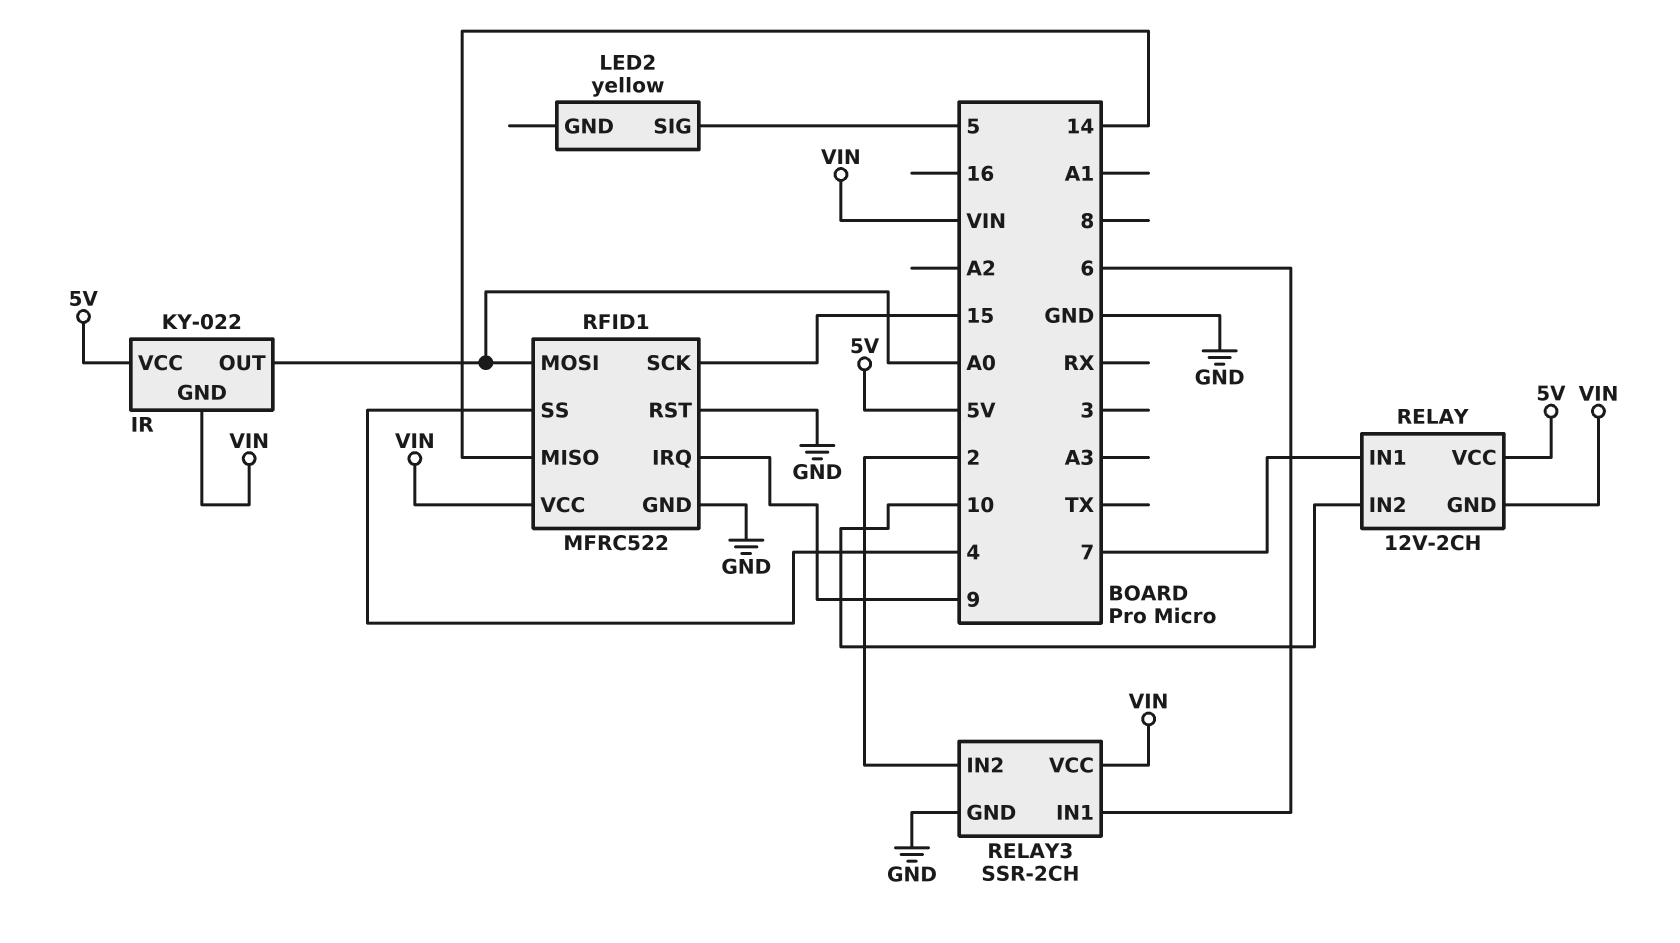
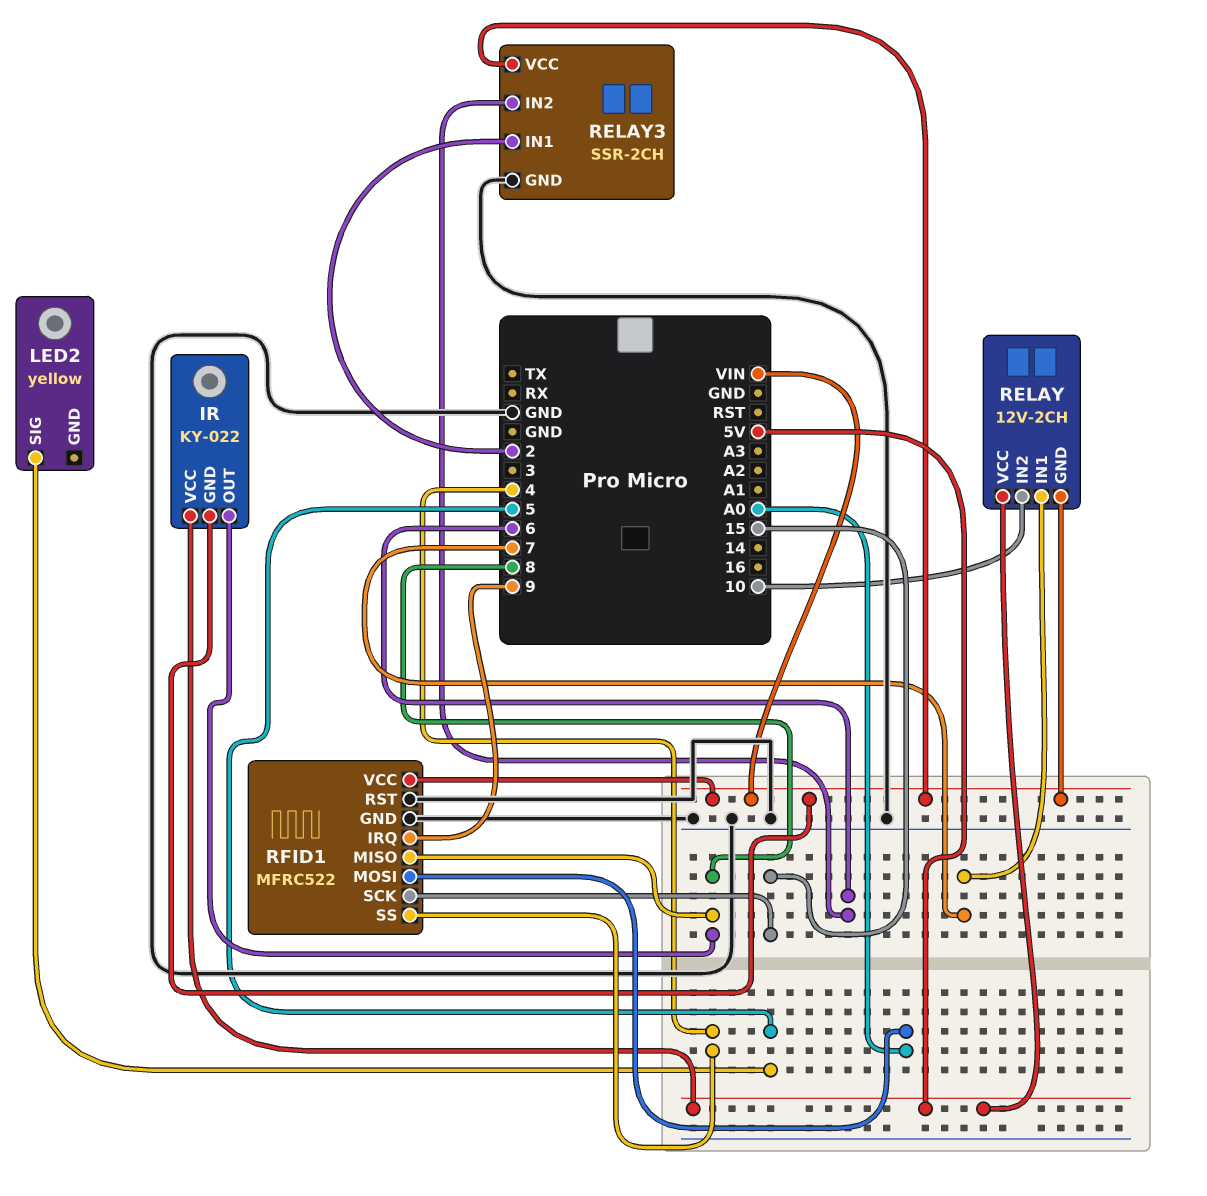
IR pin OUT: A0 -> 8
RELAY3 pin IN1: 6 -> 2
RELAY3 pin IN2: 2 -> 6
RFID1 pin MISO: 14 -> 8

